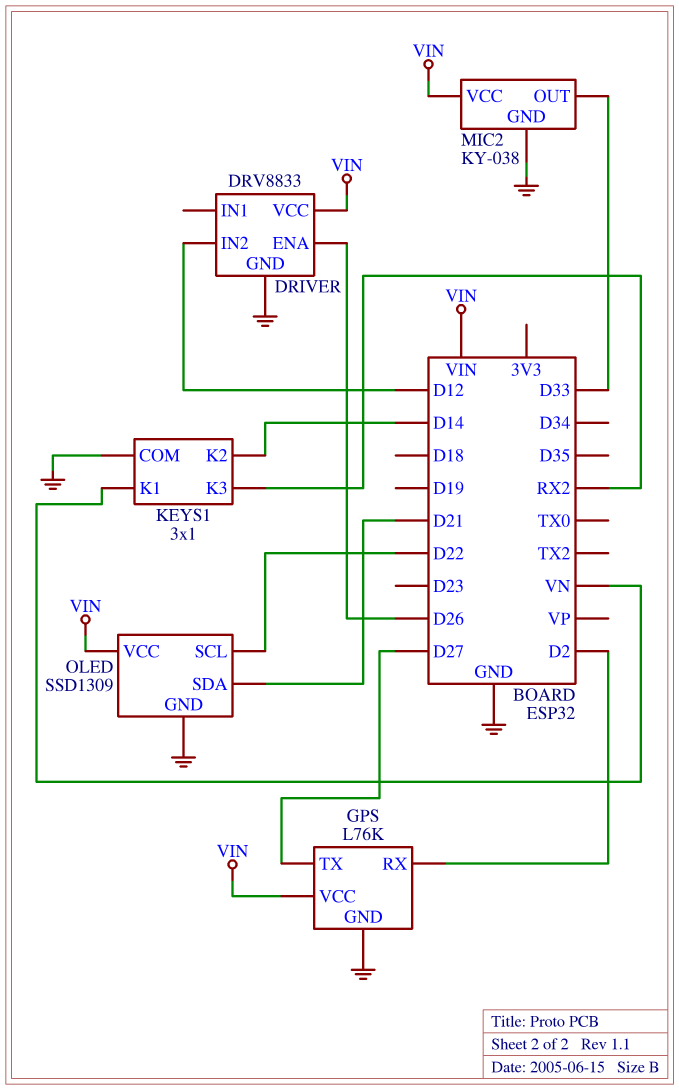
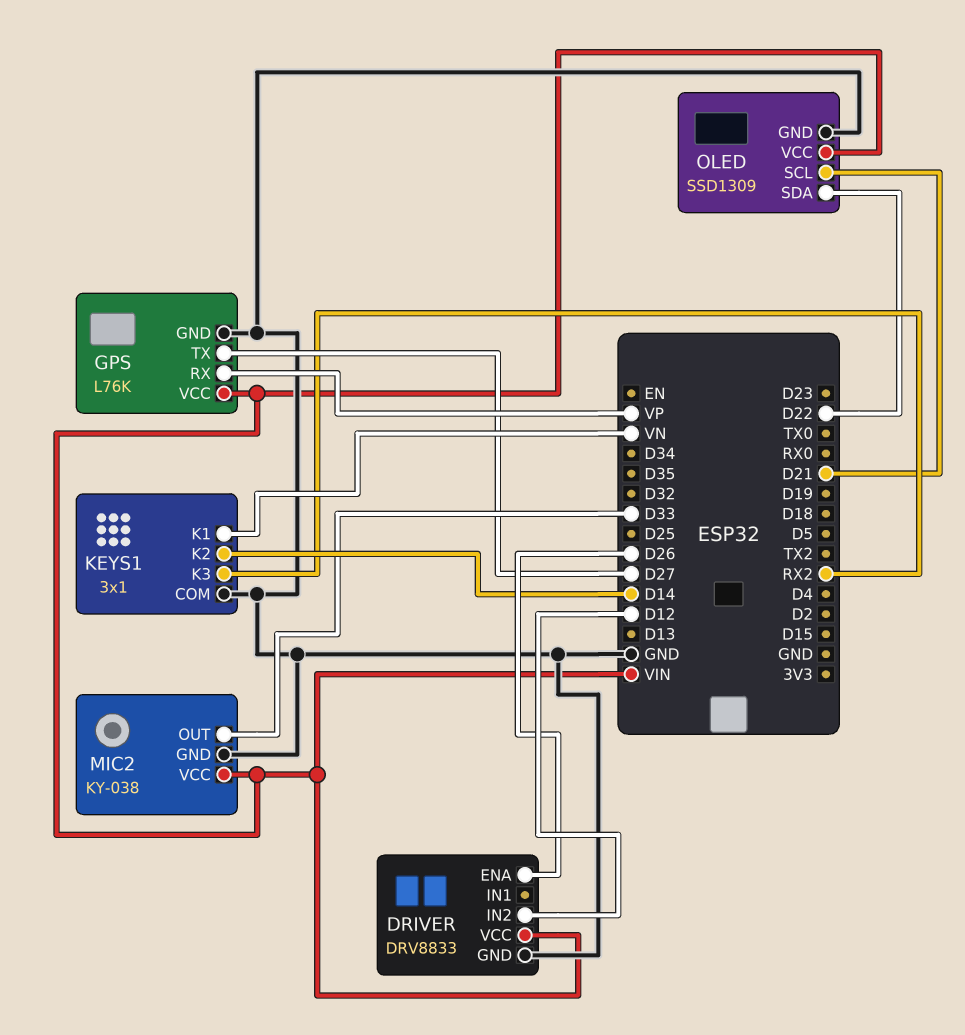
GPS pin RX: D2 -> VP
OLED pin SCL: D22 -> D21
OLED pin SDA: D21 -> D22

